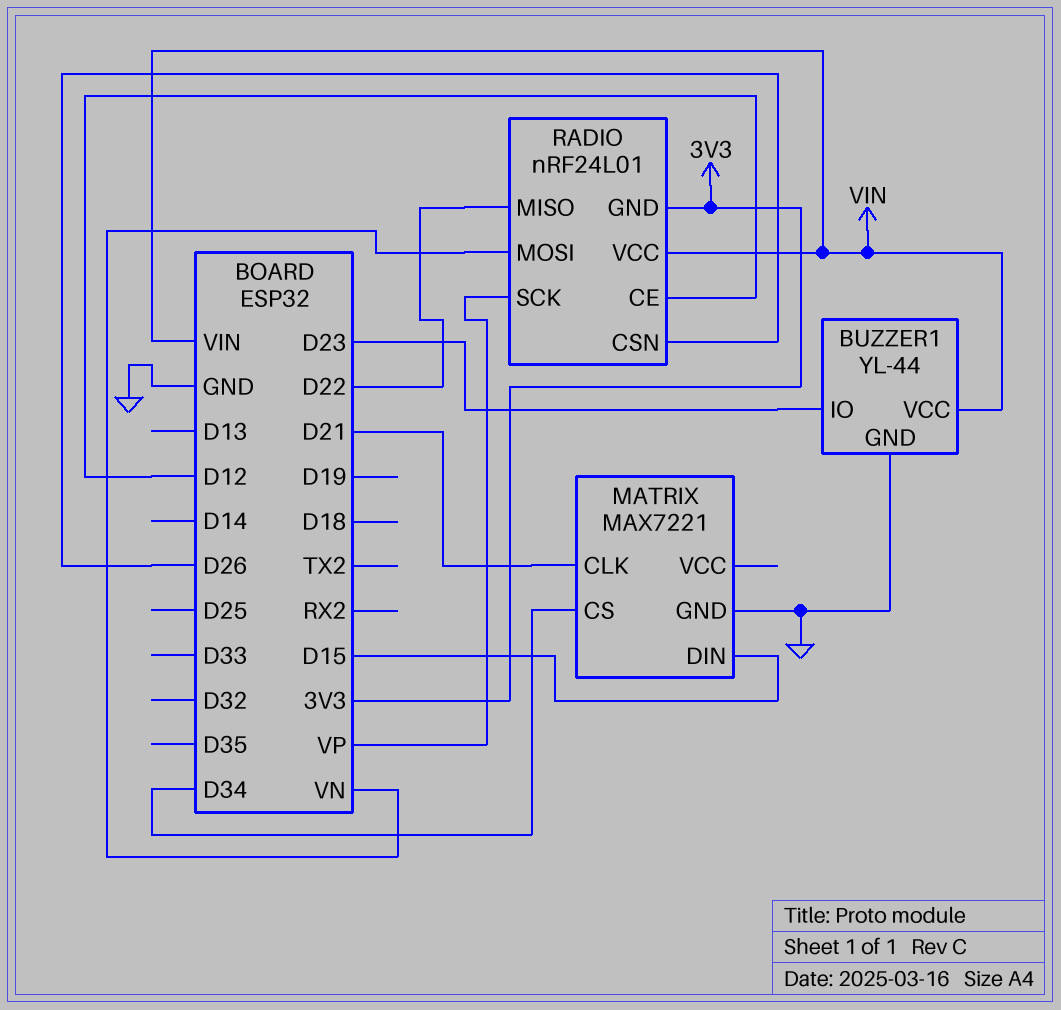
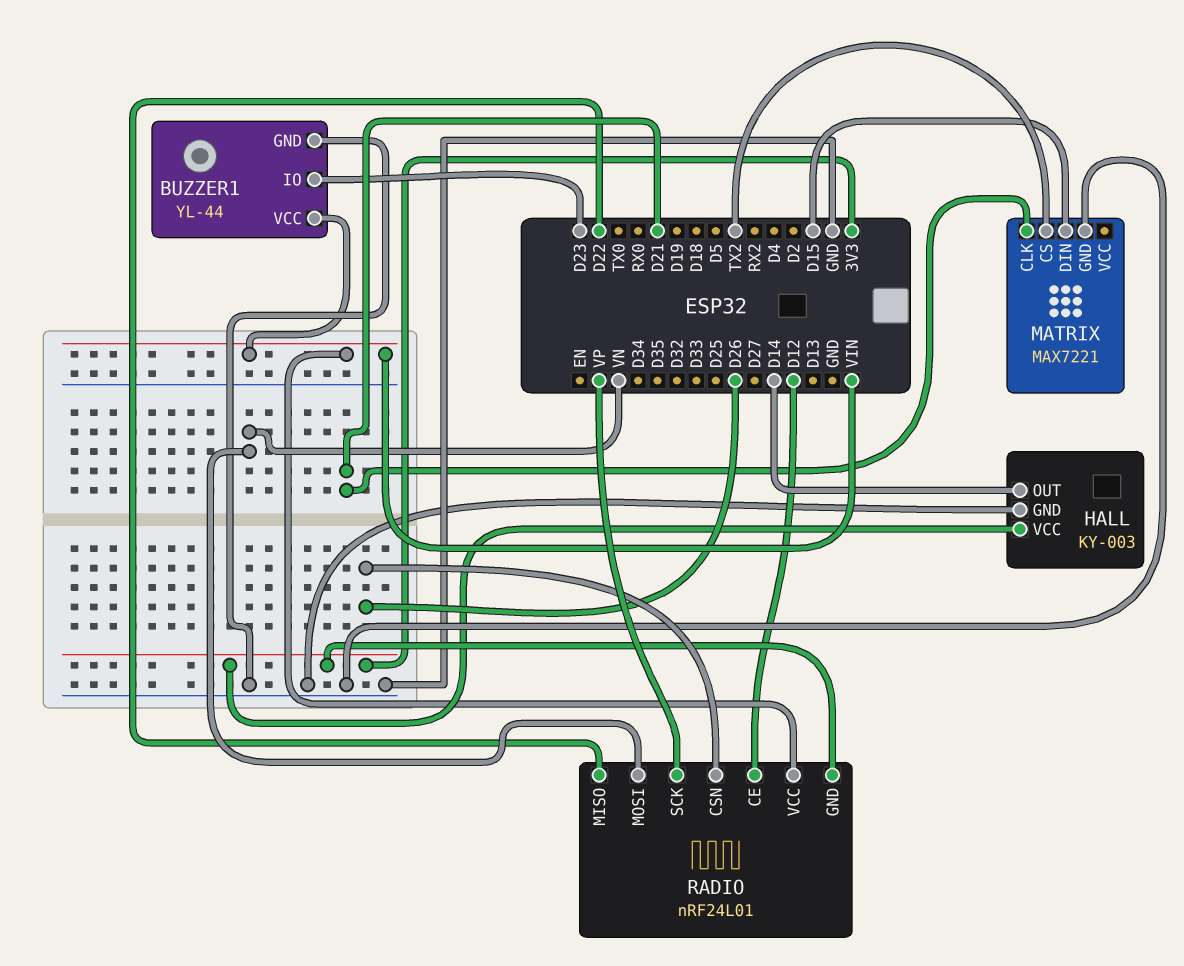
HALL: none -> KY-003
HALL pin GND: none -> GND
HALL pin OUT: none -> D14
HALL pin VCC: none -> 3V3
MATRIX pin CS: D34 -> TX2

